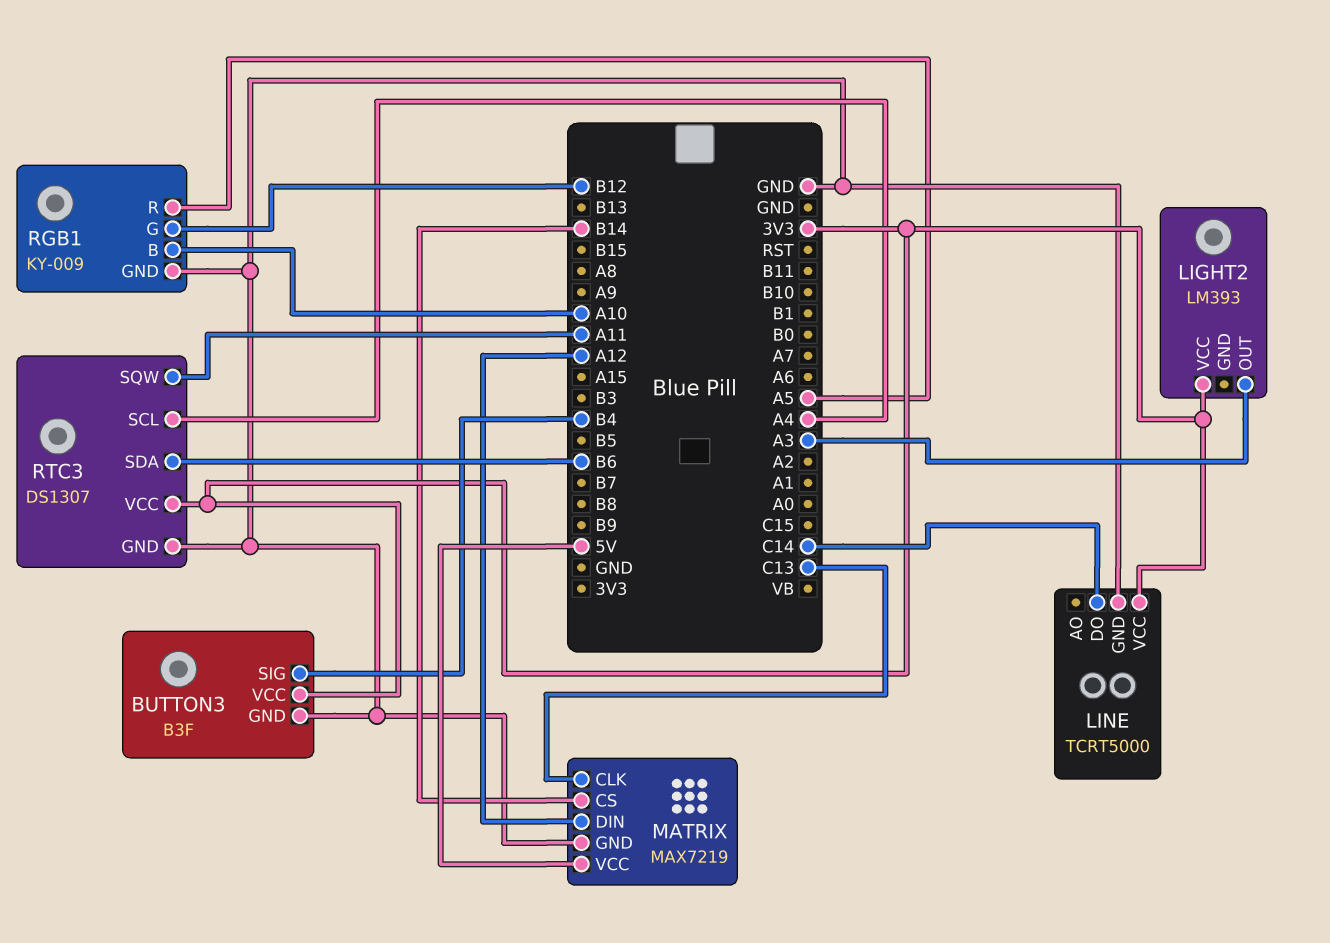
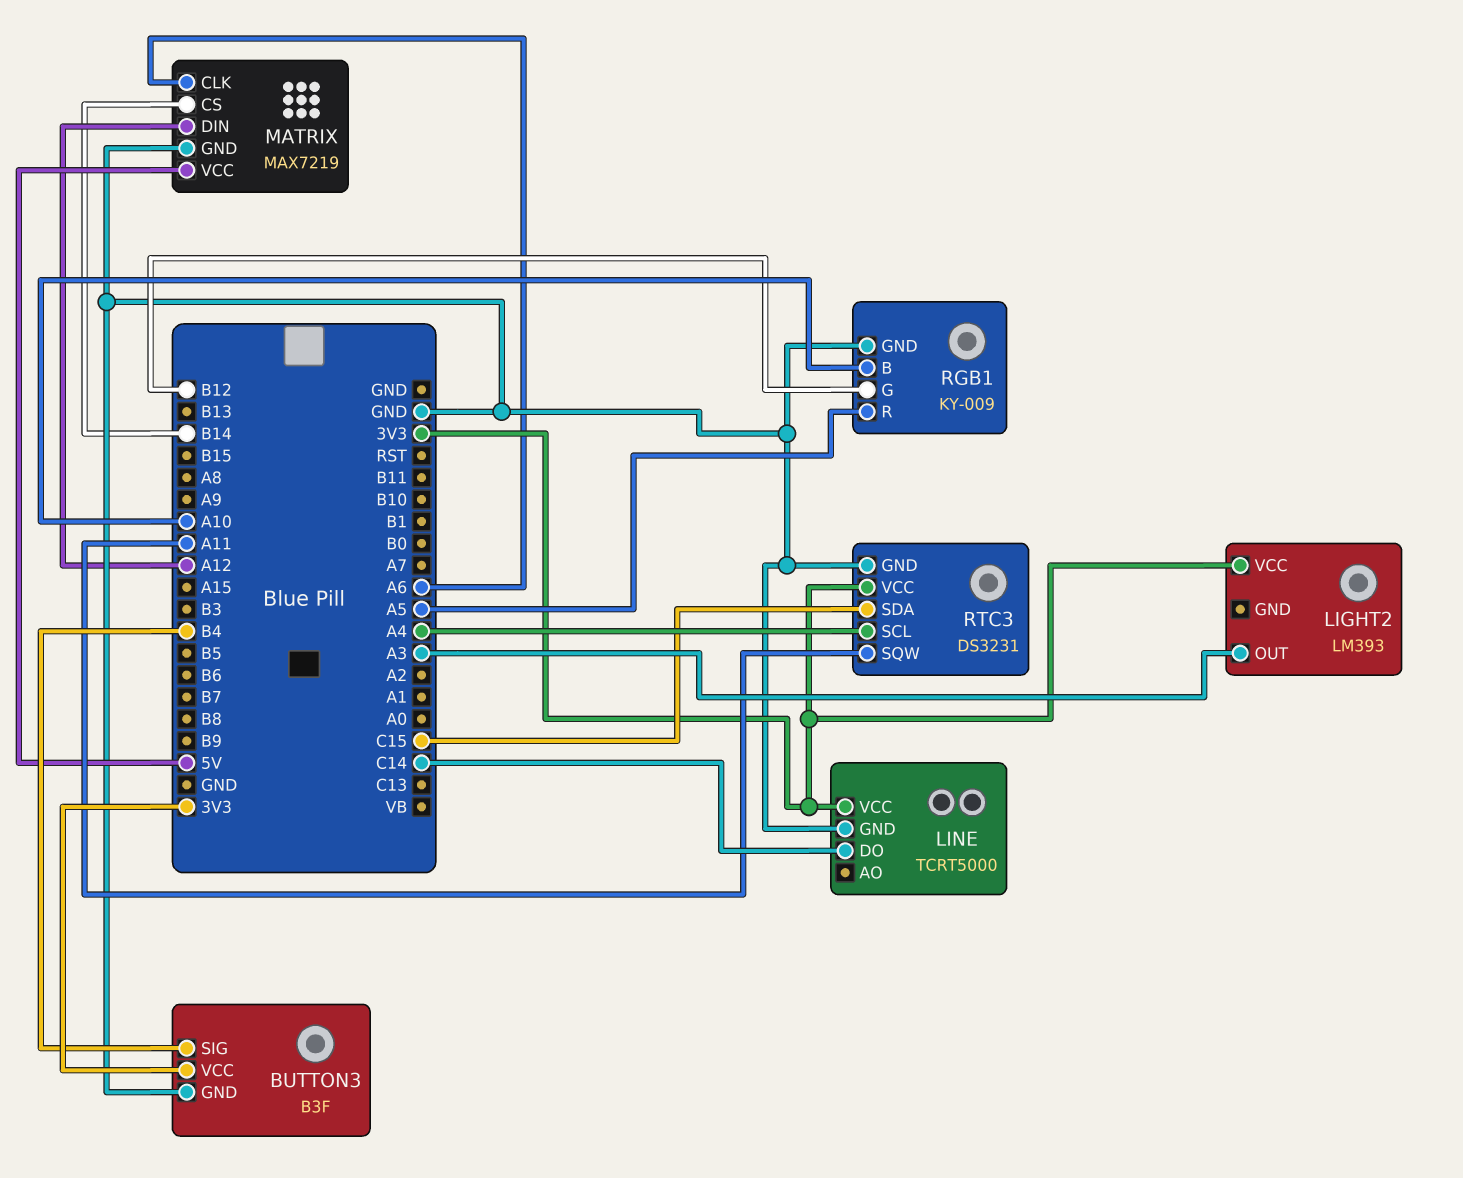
MATRIX pin CLK: C13 -> A6
RTC3: DS1307 -> DS3231
RTC3 pin SDA: B6 -> C15

